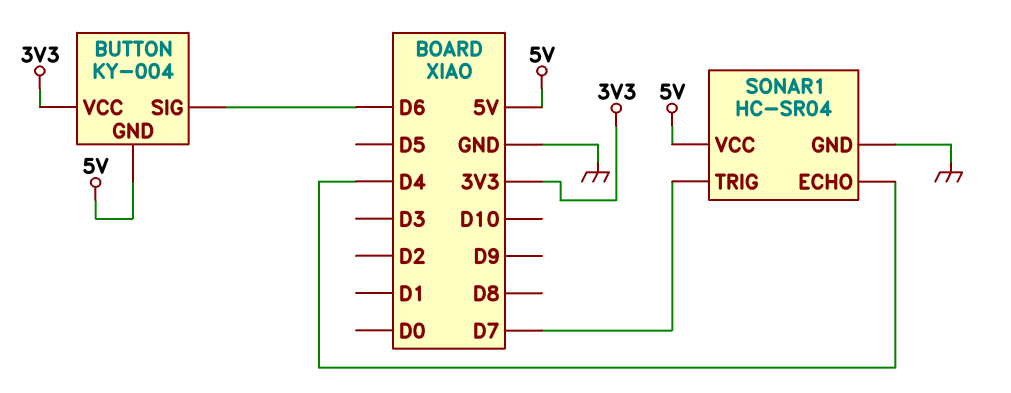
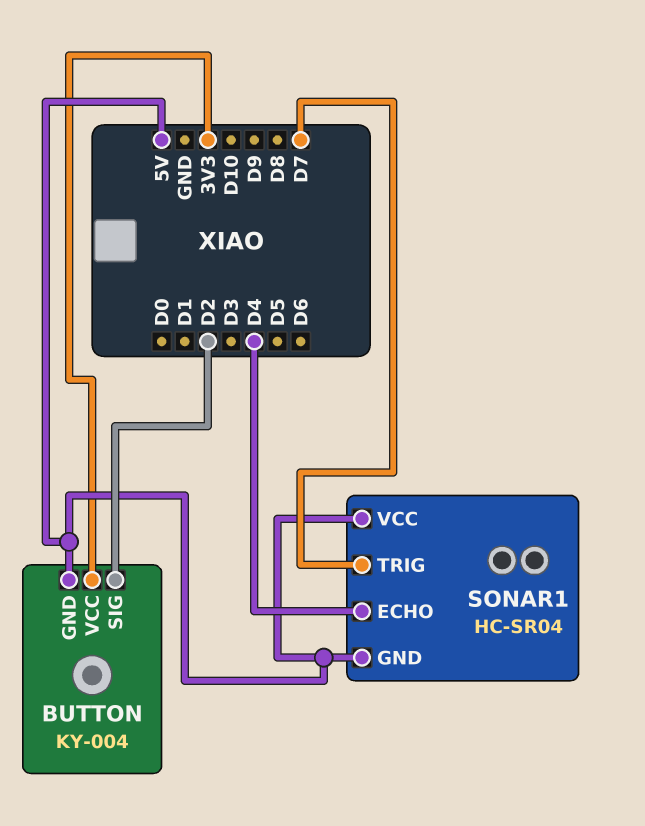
BUTTON pin SIG: D6 -> D2
SONAR1 pin GND: GND -> 5V

